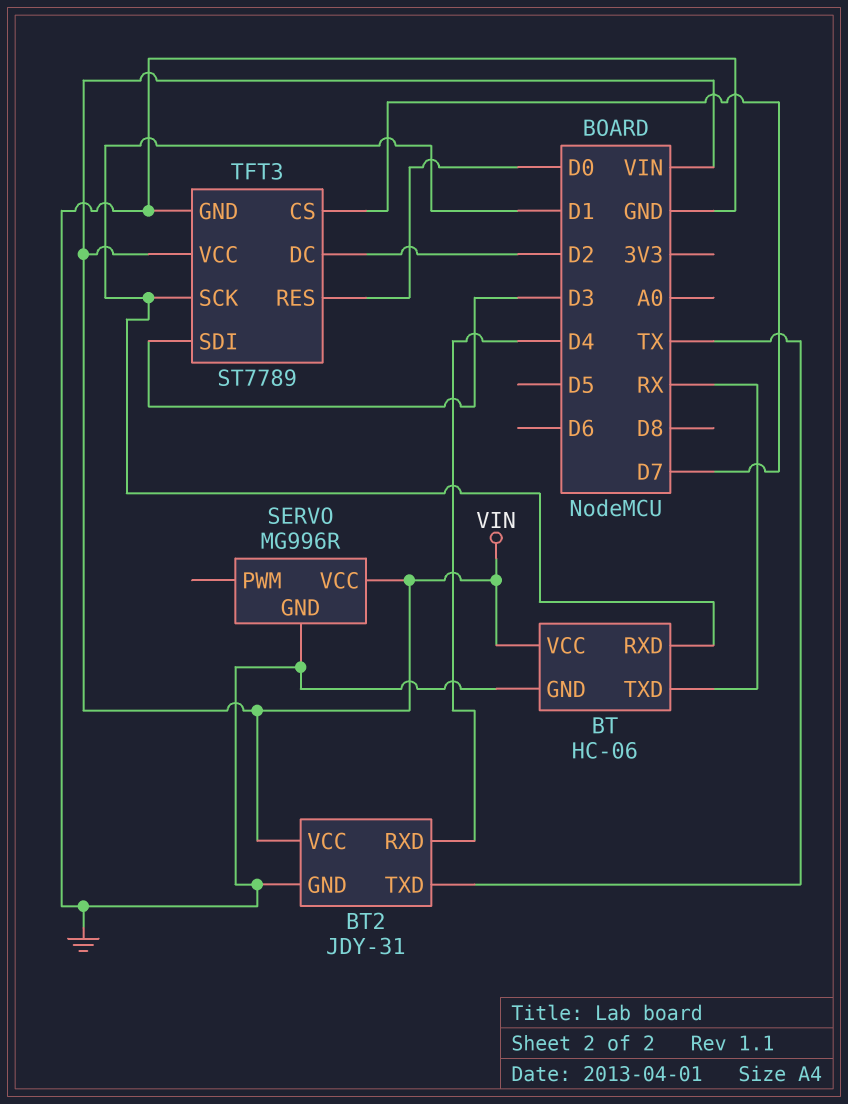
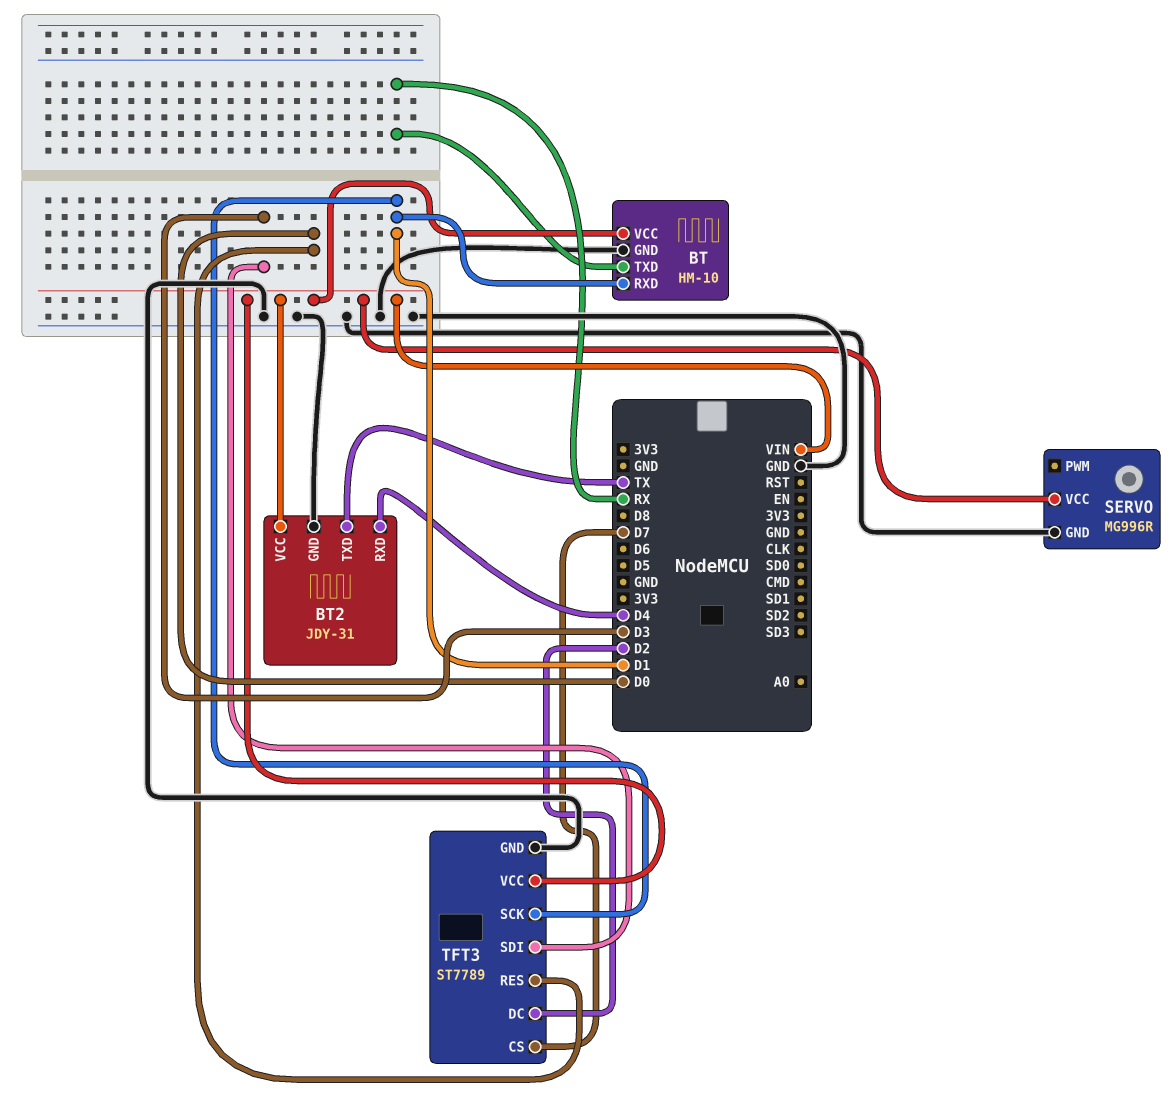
BT: HC-06 -> HM-10

